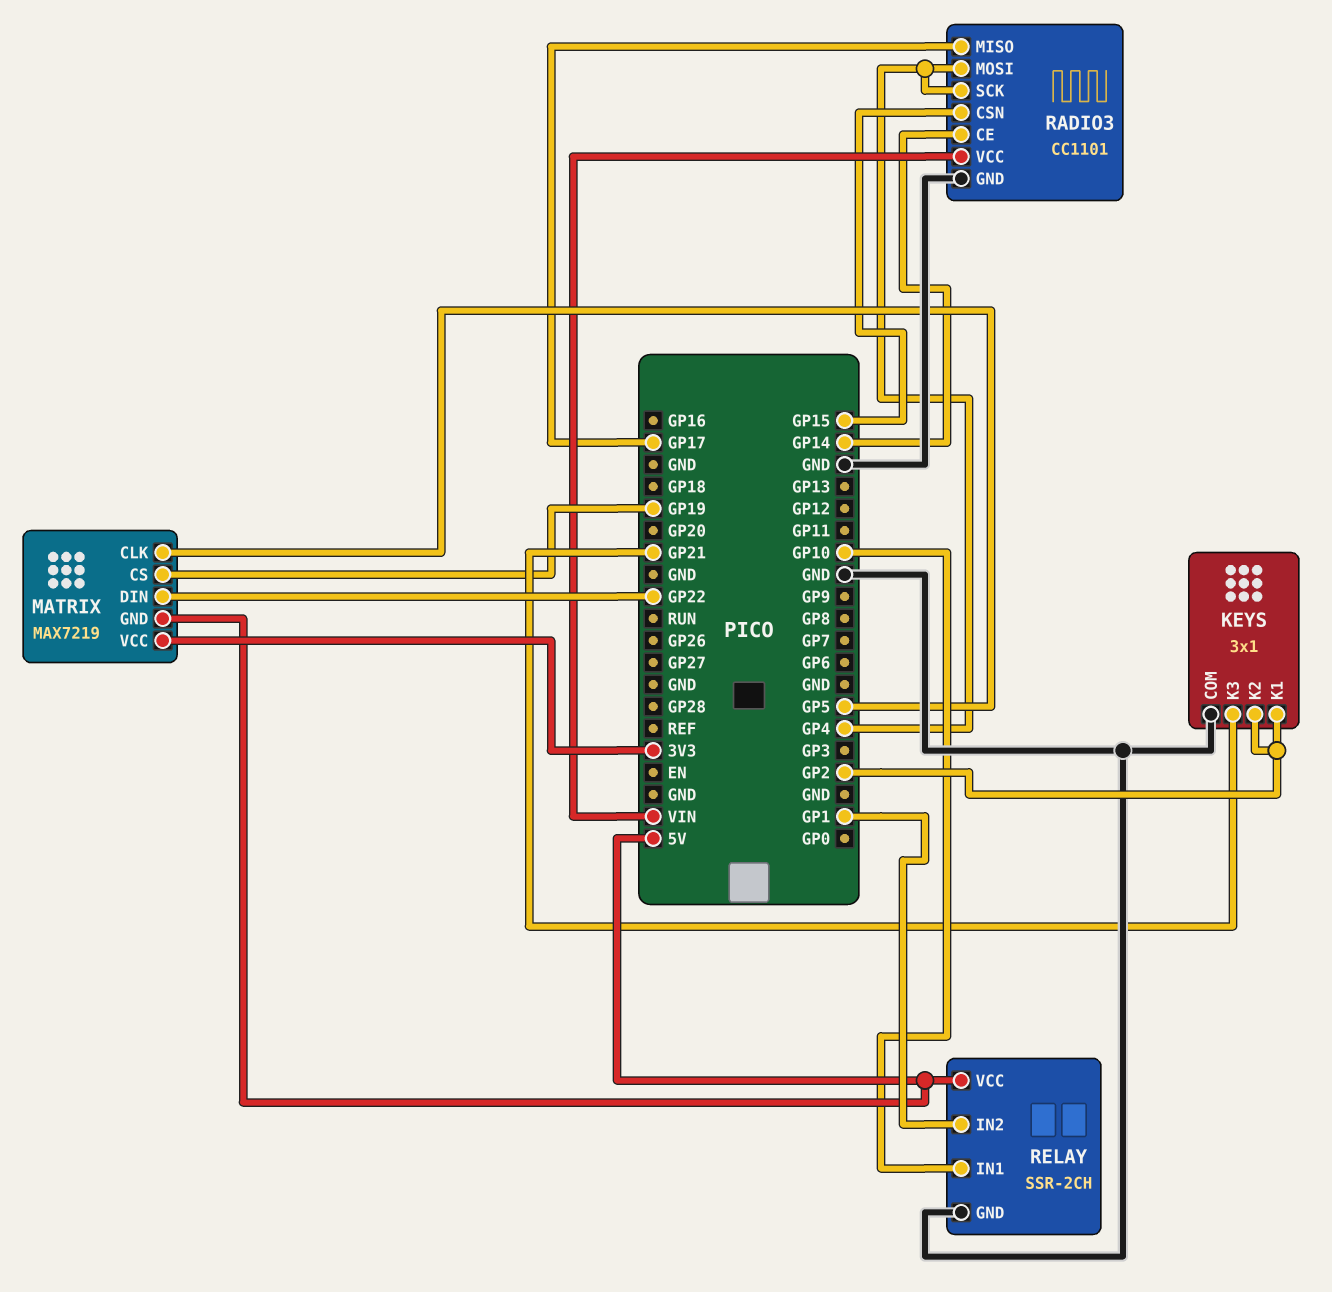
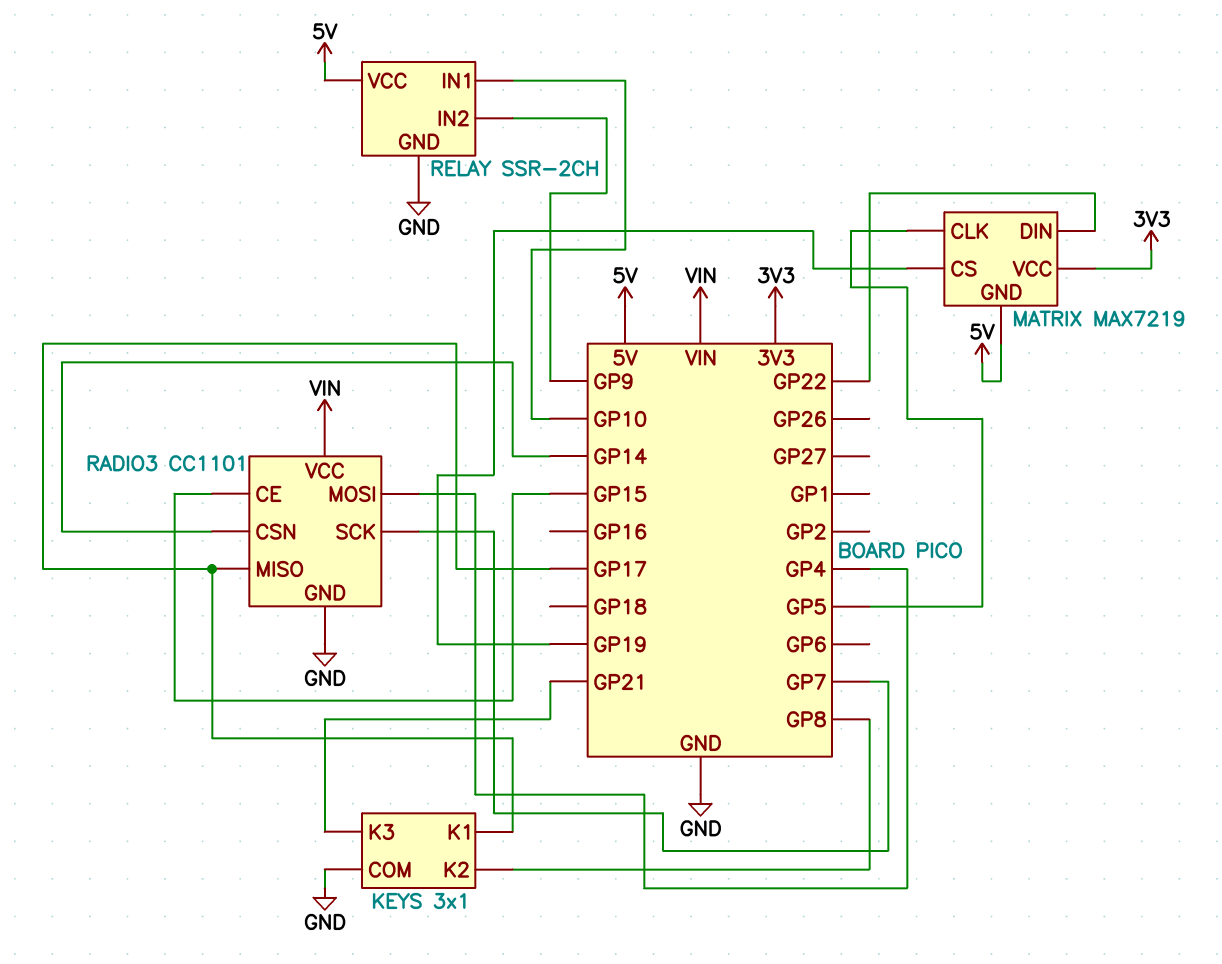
KEYS pin K1: GP2 -> GP17
KEYS pin K2: GP2 -> GP8
RADIO3 pin CE: GP14 -> GP15
RADIO3 pin CSN: GP15 -> GP14
RADIO3 pin SCK: GP4 -> GP7
RELAY pin IN2: GP1 -> GP9

